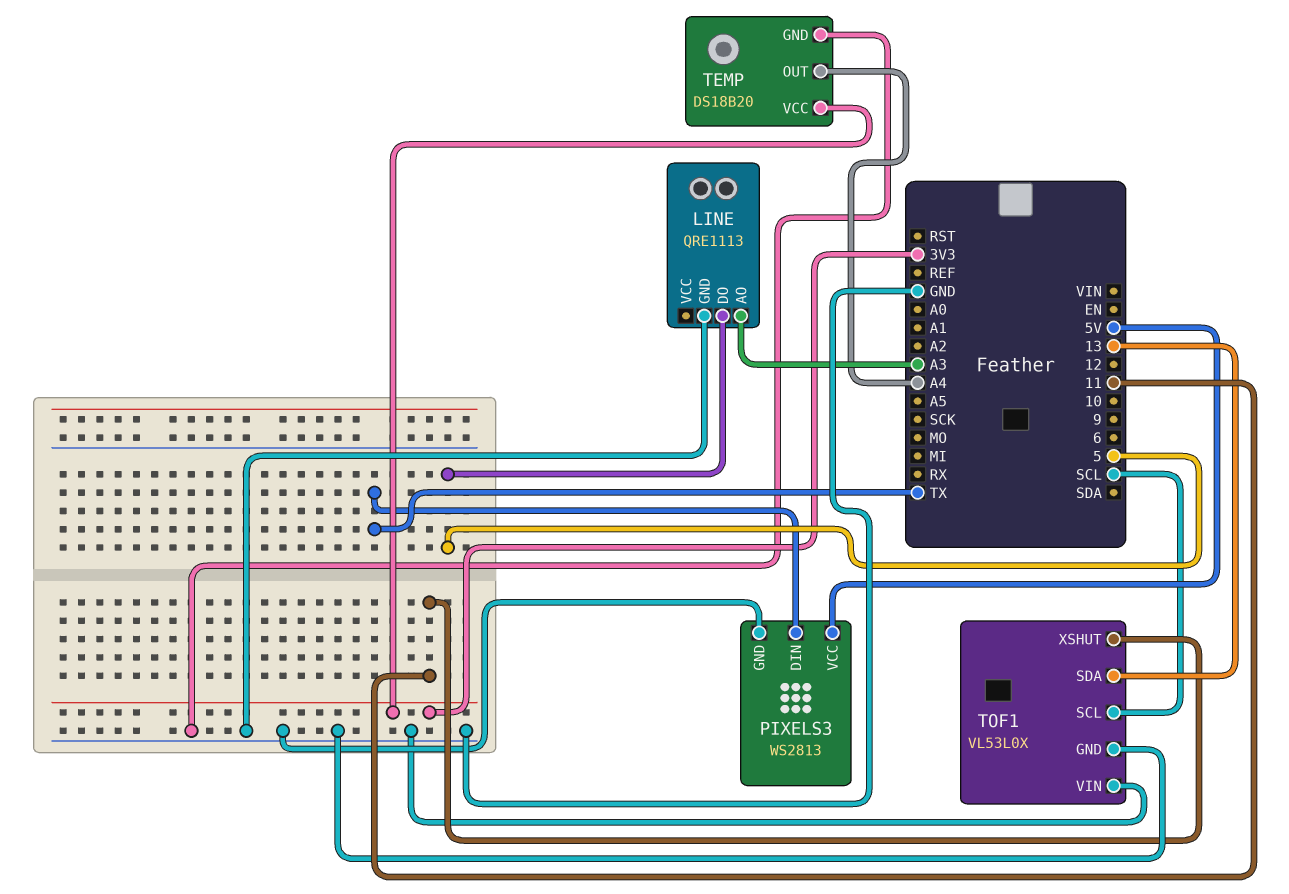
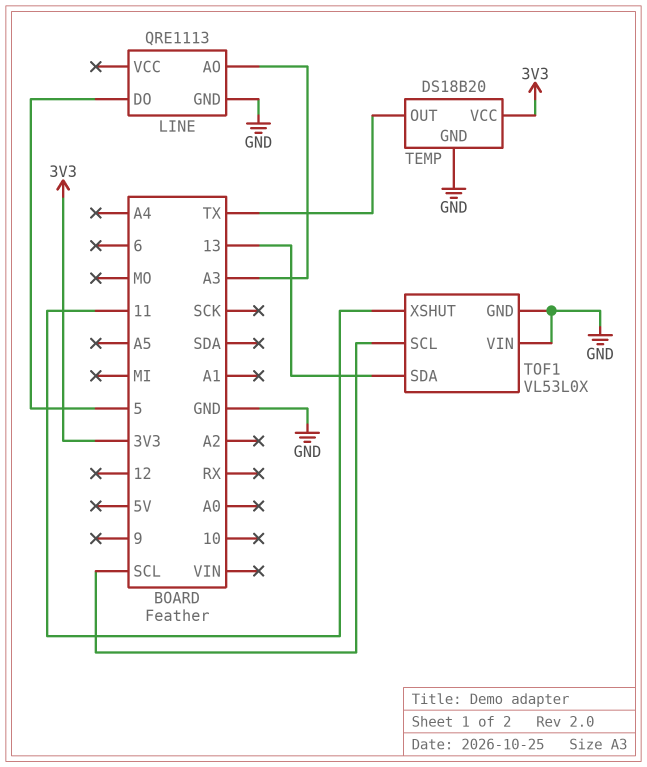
PIXELS3: WS2813 -> none
PIXELS3 pin DIN: TX -> none
PIXELS3 pin GND: GND -> none
PIXELS3 pin VCC: 5V -> none
TEMP pin OUT: A4 -> TX

